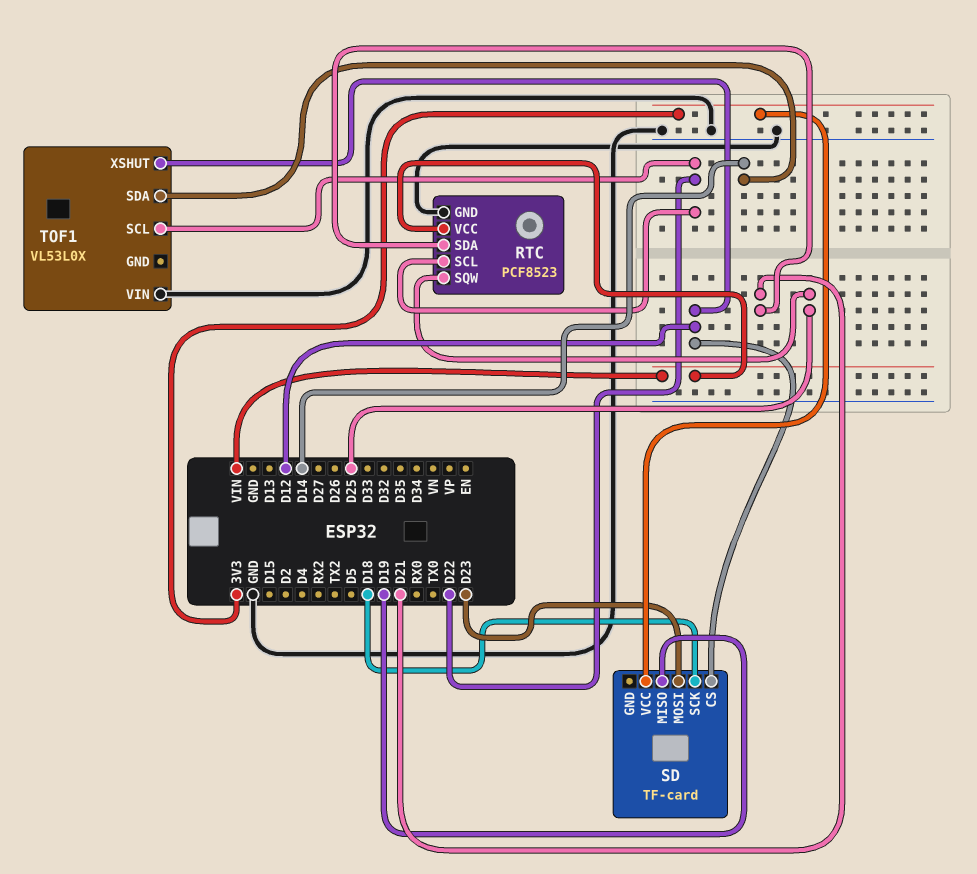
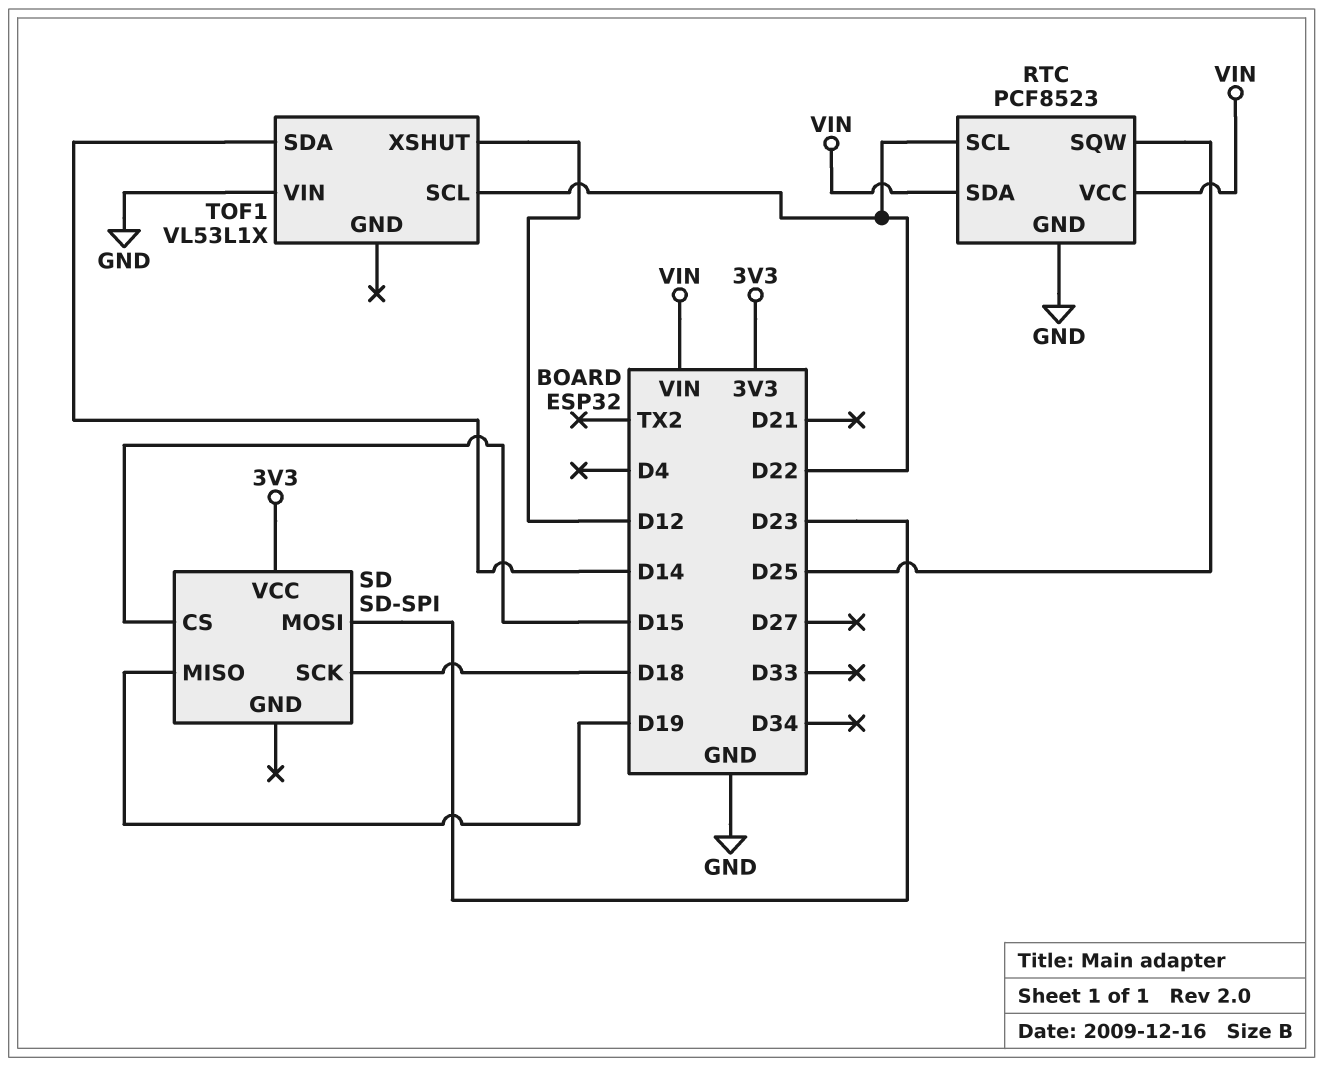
RTC pin SDA: D21 -> VIN
SD: TF-card -> SD-SPI
SD pin CS: D12 -> D15
TOF1: VL53L0X -> VL53L1X

